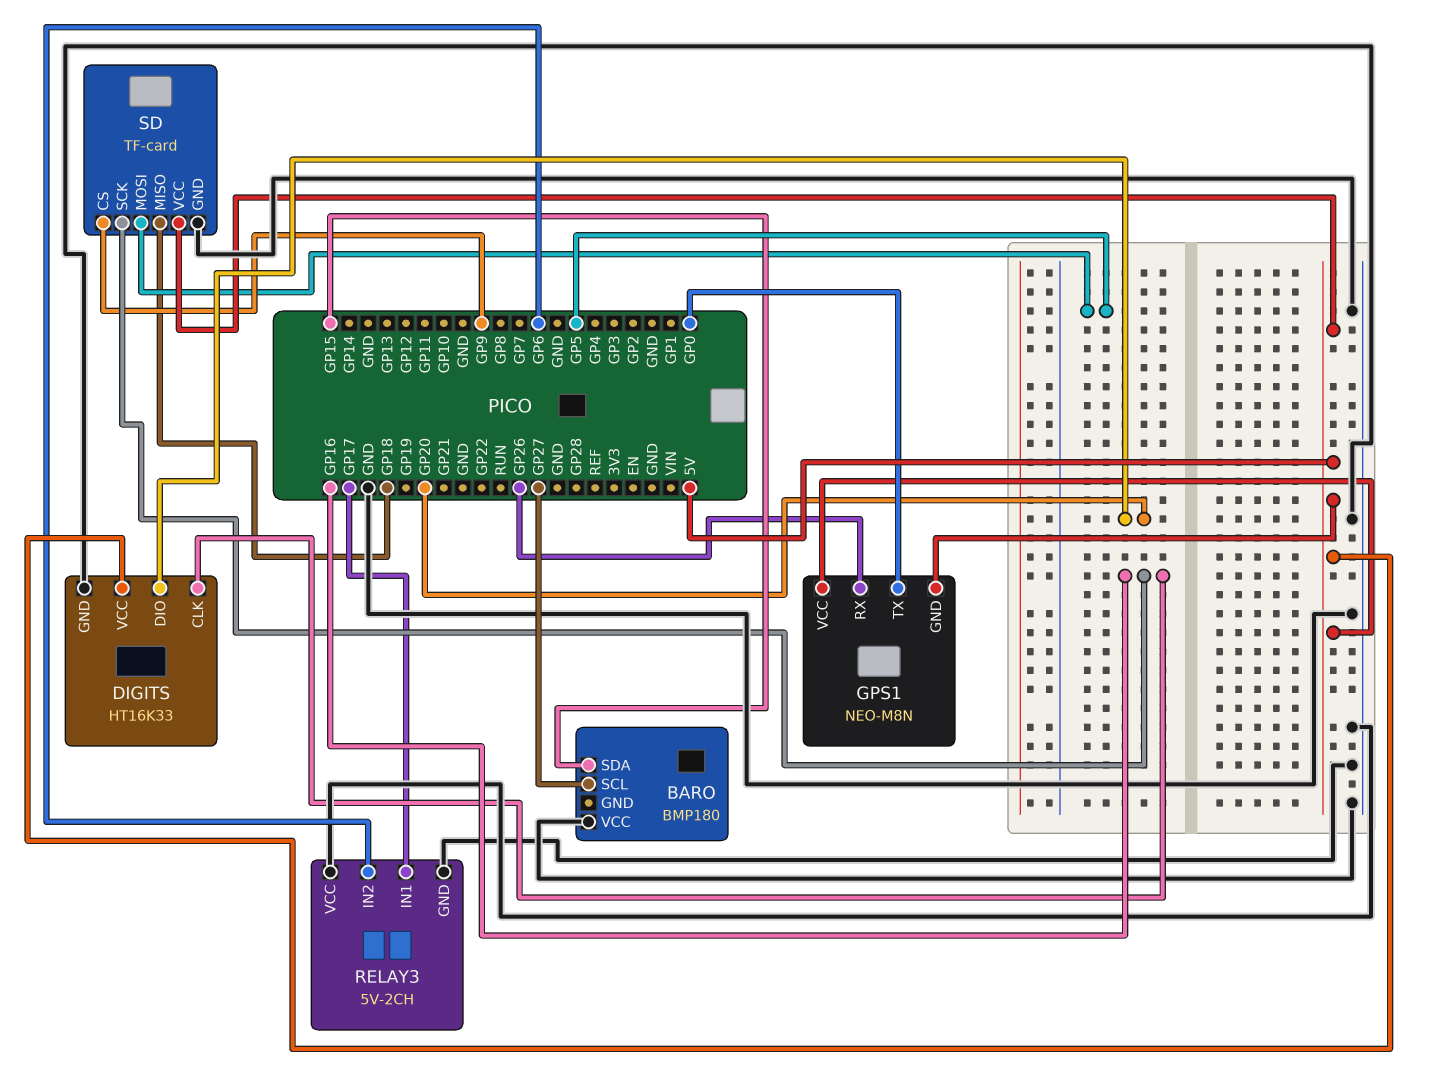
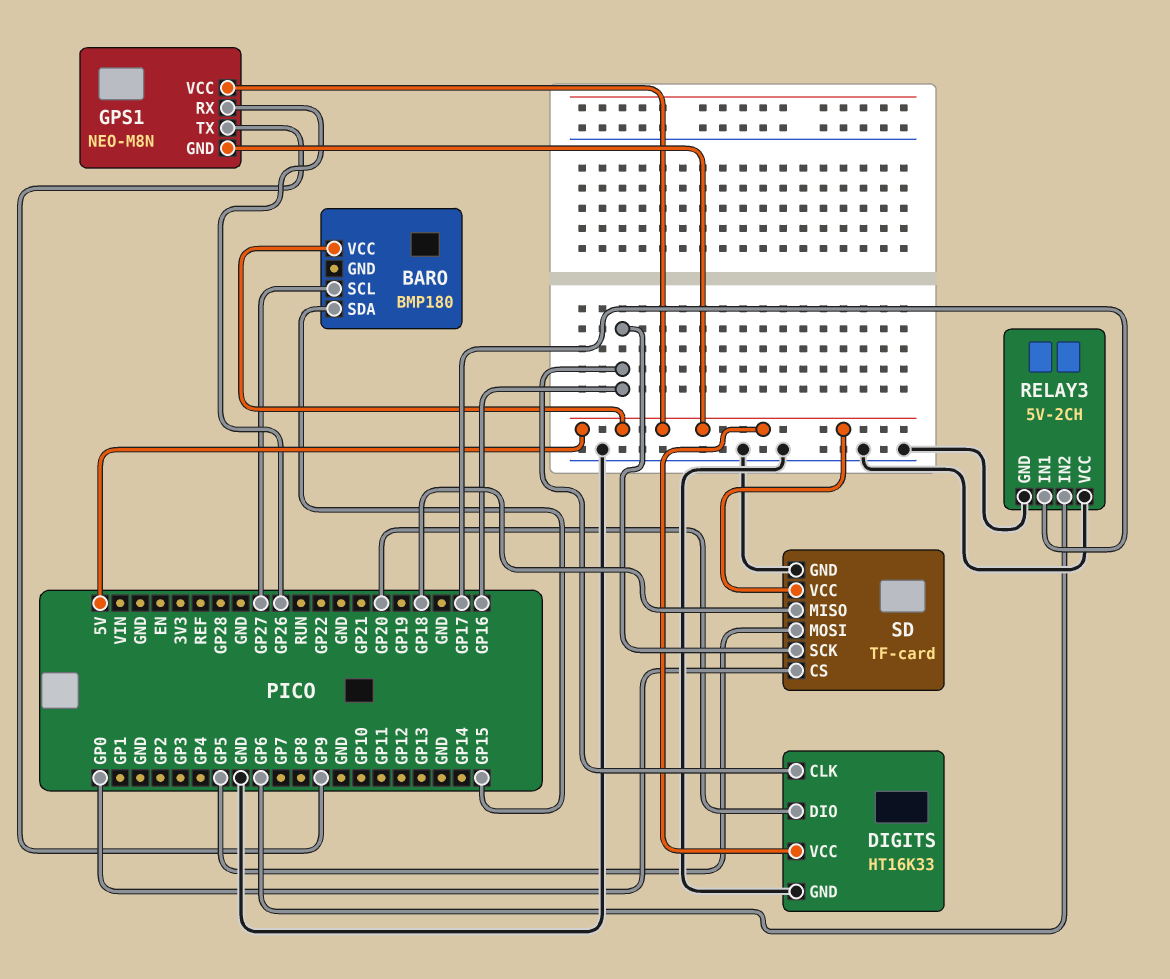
BARO pin VCC: GND -> 5V
GPS1 pin TX: GP0 -> GP9
SD pin CS: GP9 -> GP0

